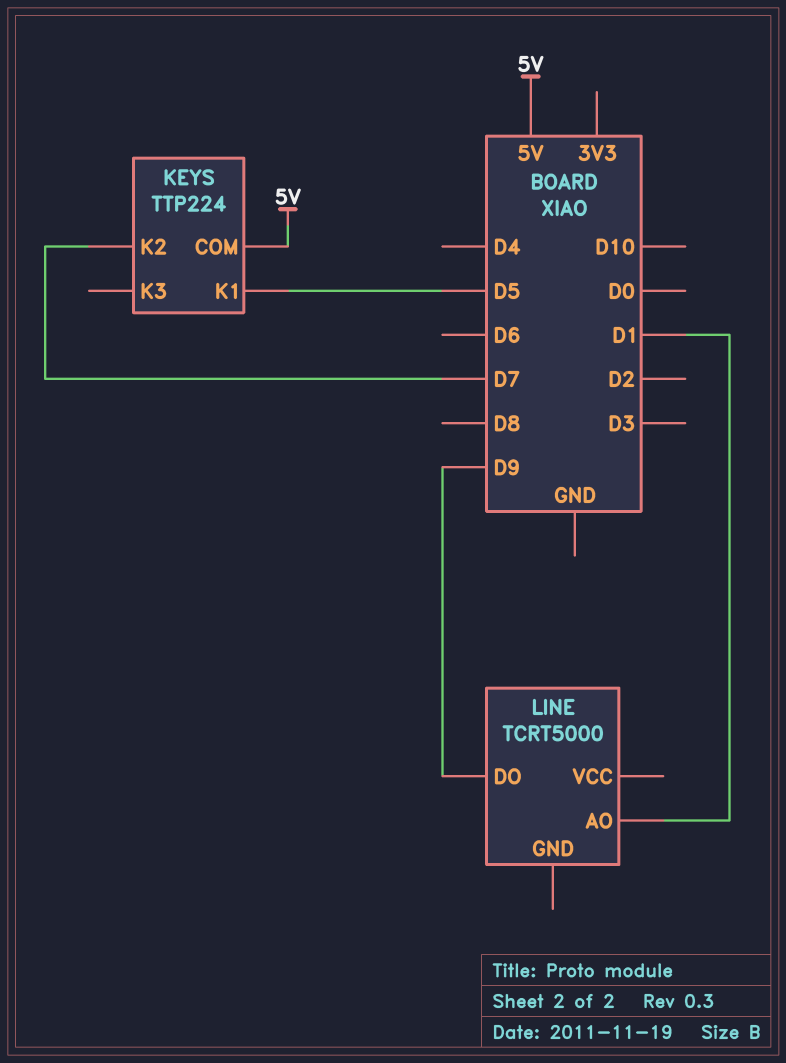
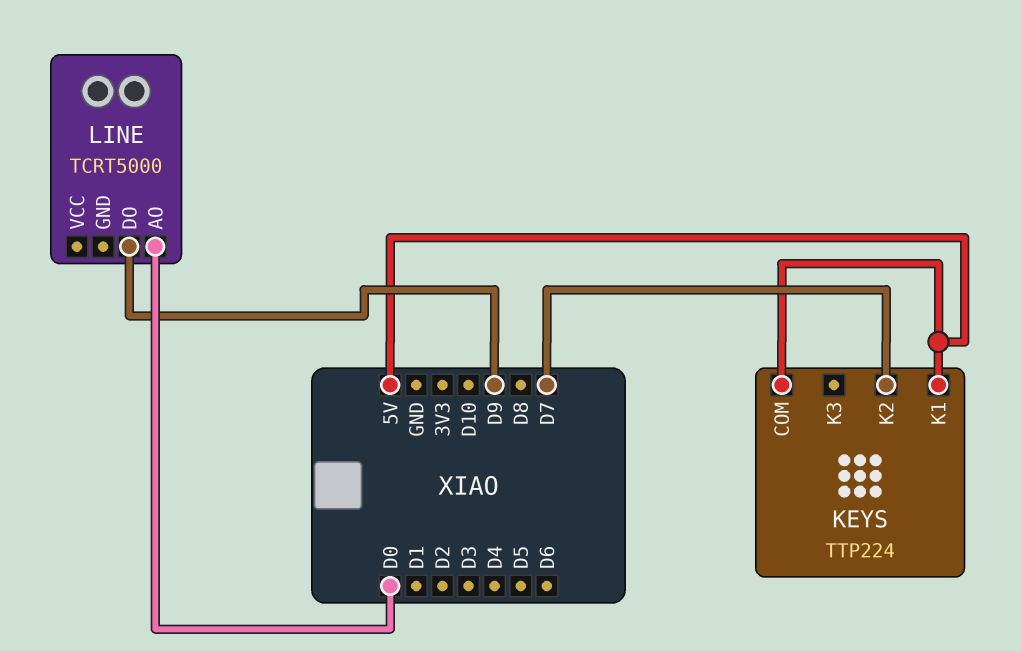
KEYS pin K1: D5 -> 5V
LINE pin AO: D1 -> D0

